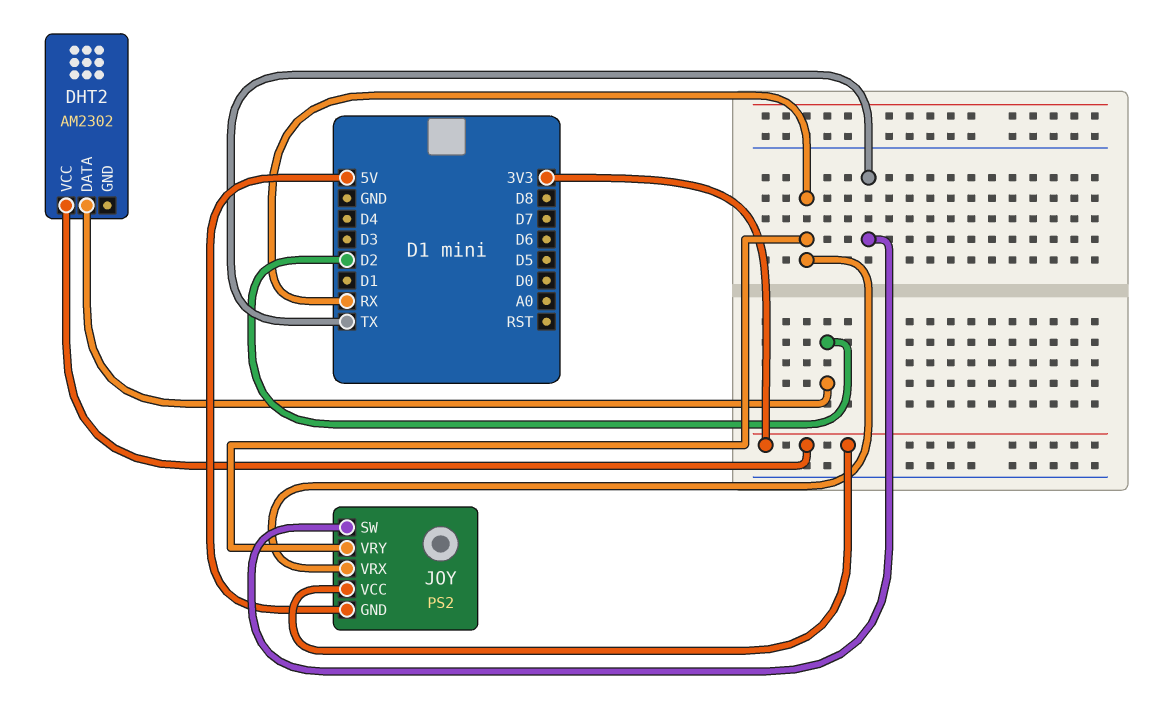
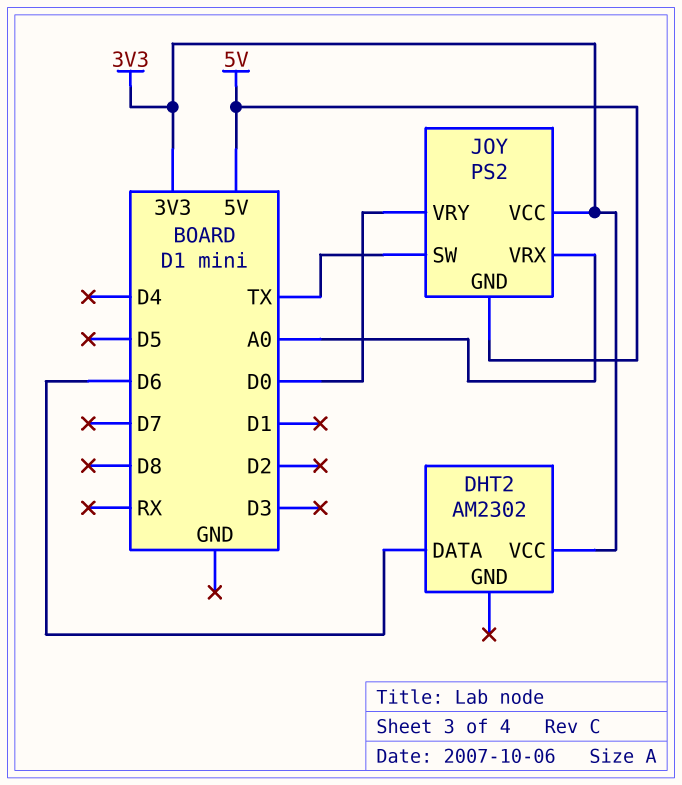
DHT2 pin DATA: D2 -> D6
JOY pin VRX: RX -> A0
JOY pin VRY: RX -> D0

